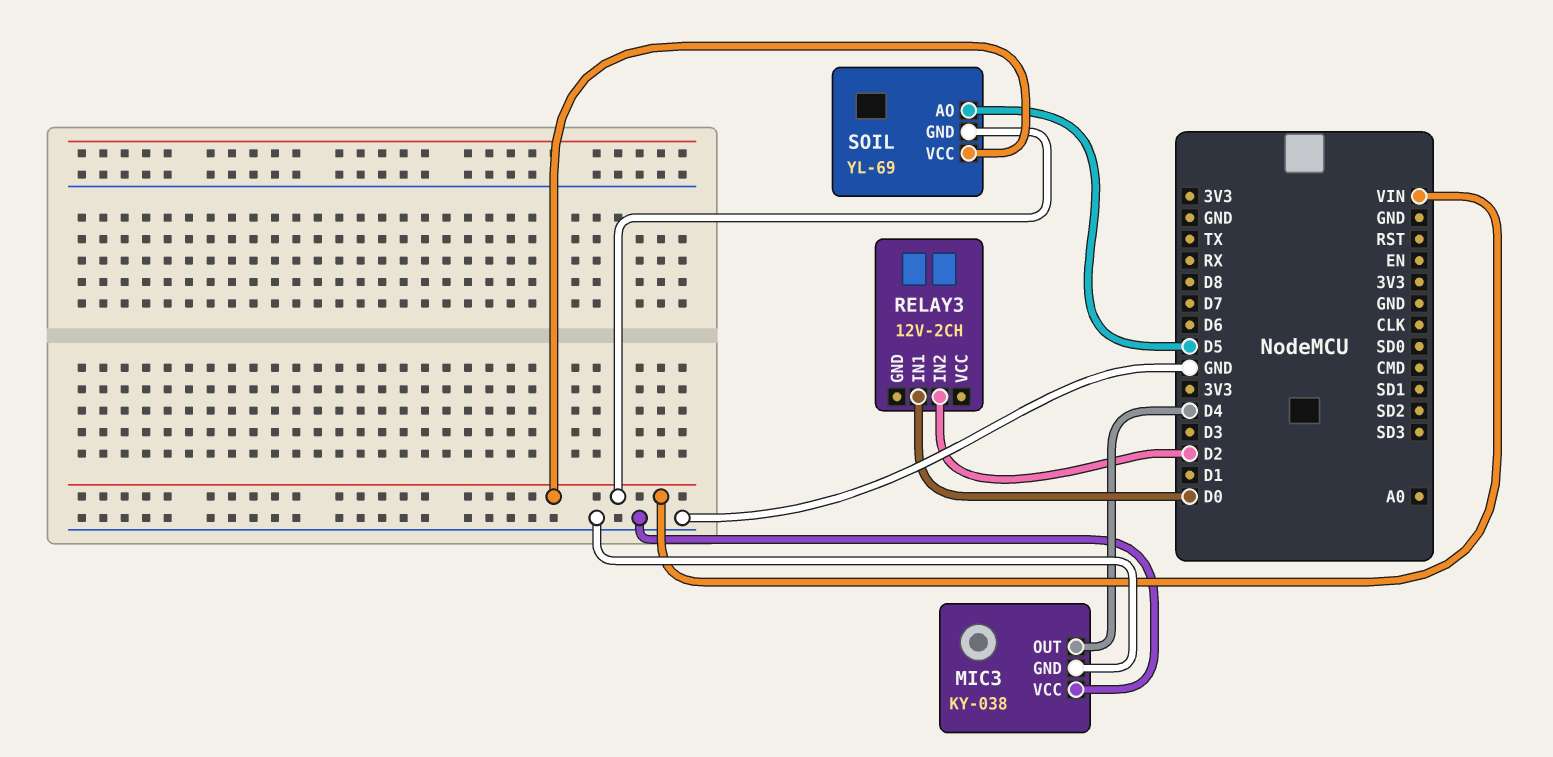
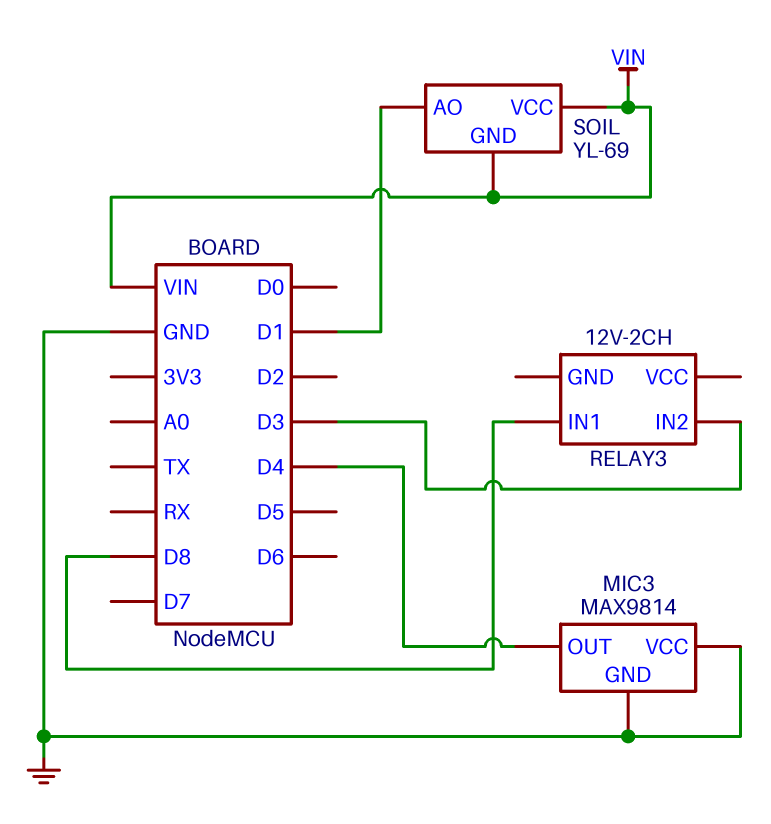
MIC3: KY-038 -> MAX9814
RELAY3 pin IN1: D0 -> D8
RELAY3 pin IN2: D2 -> D3
SOIL pin AO: D5 -> D1

